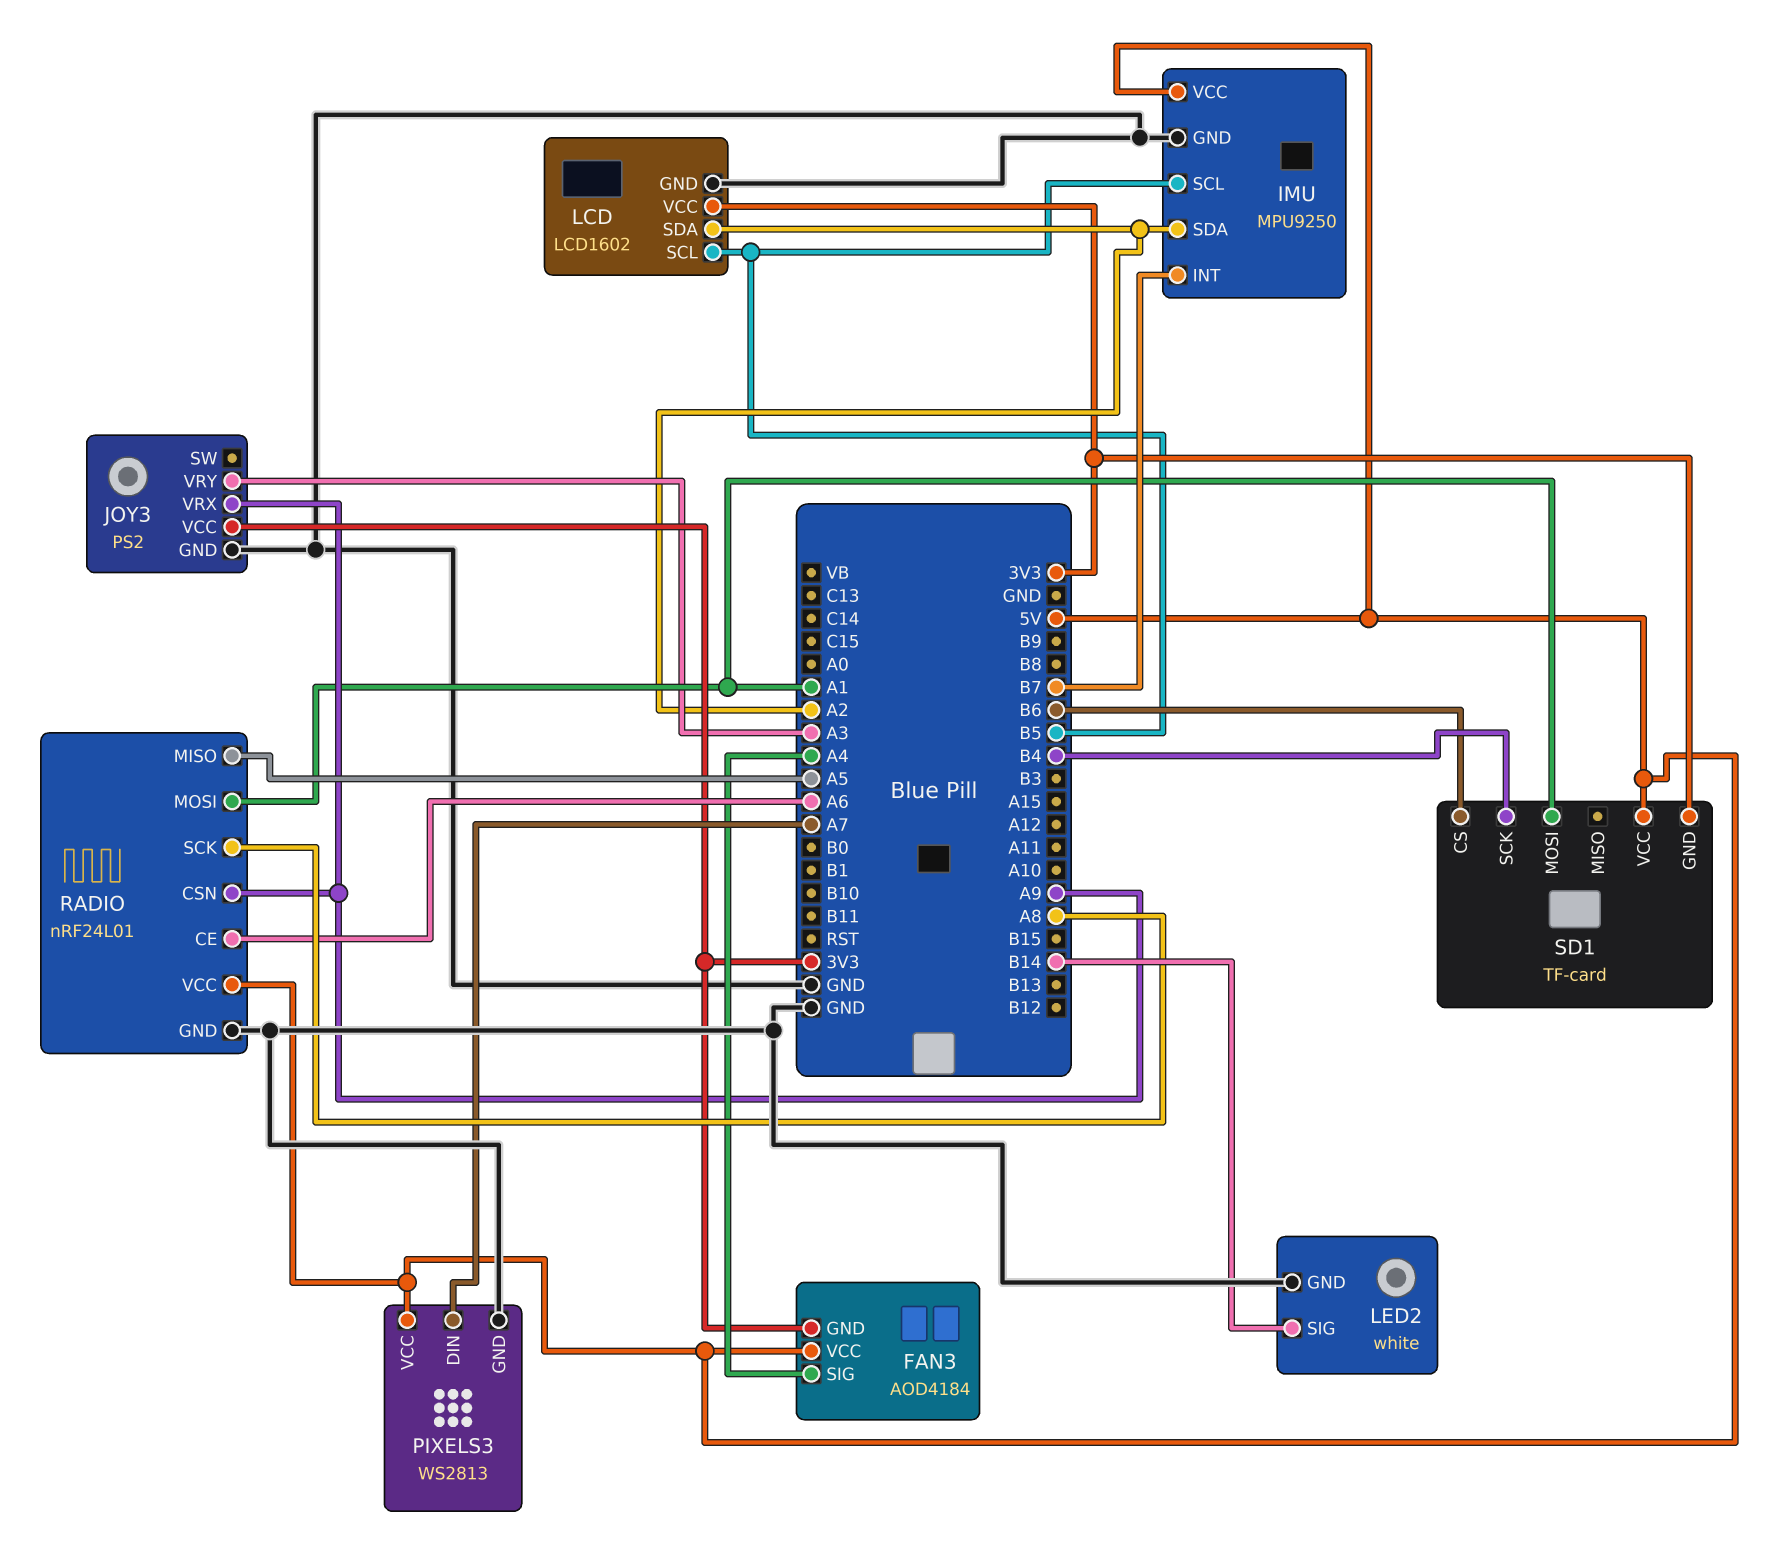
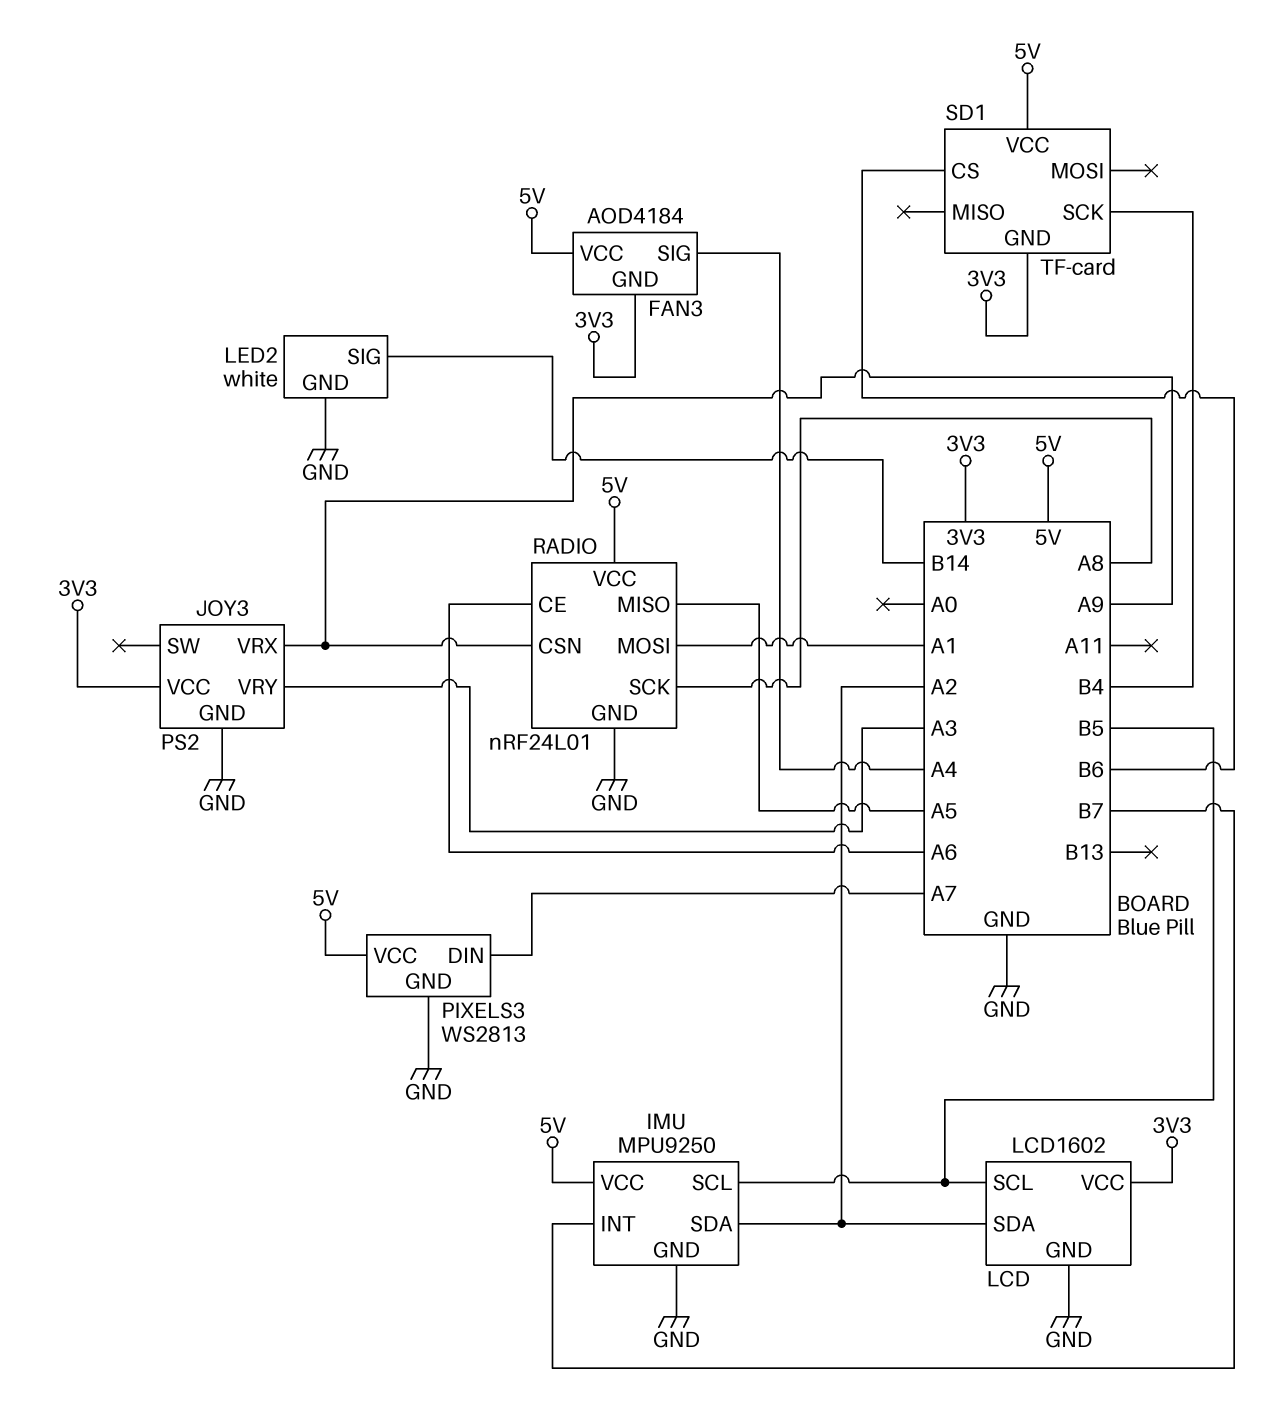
SD1 pin MOSI: A1 -> none

